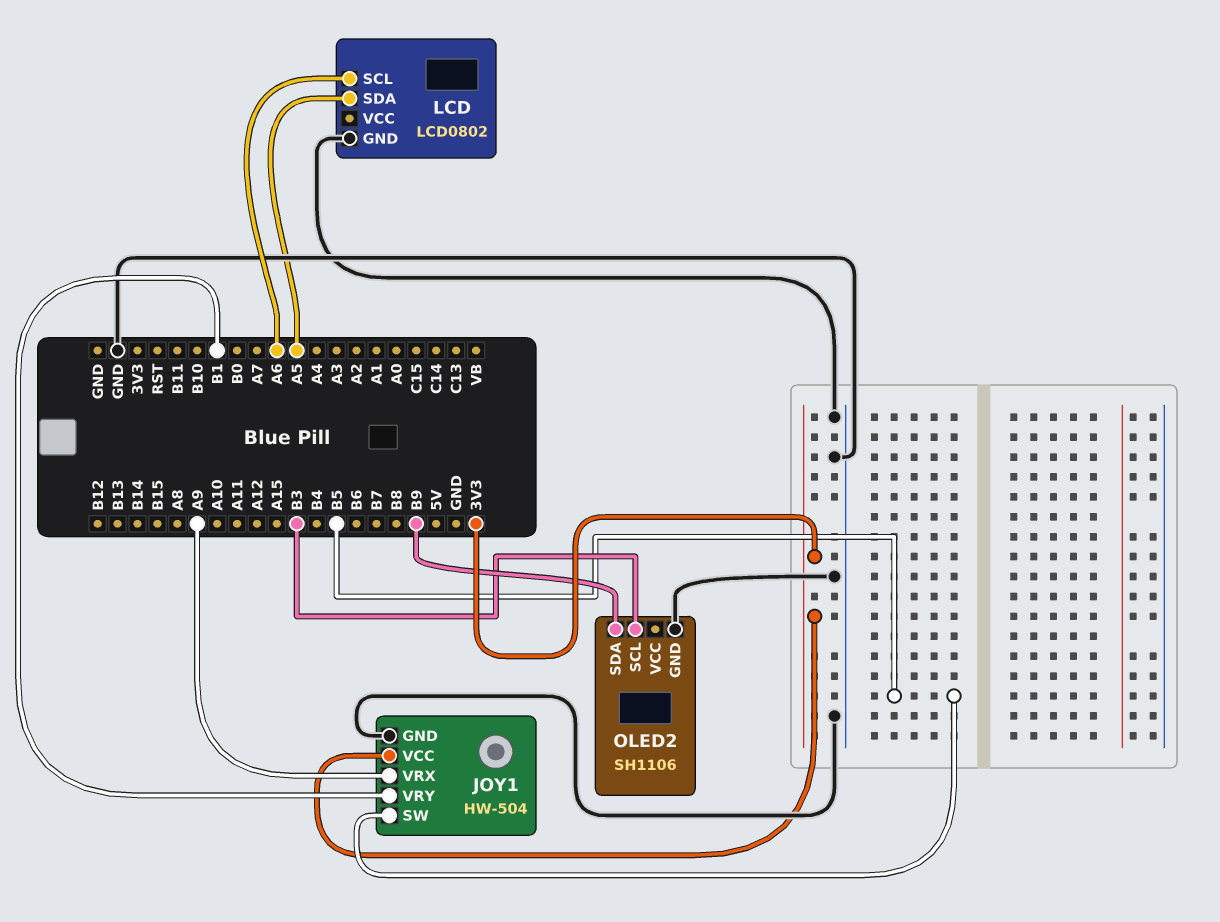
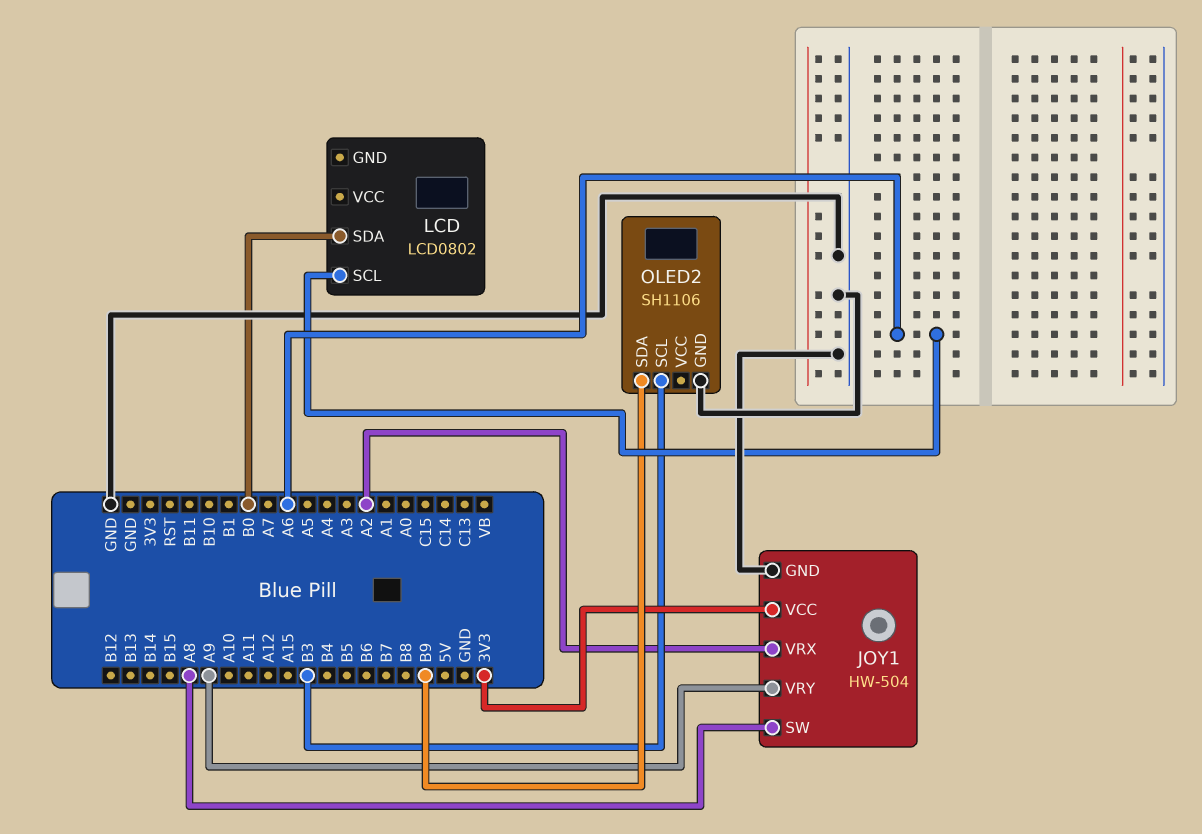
JOY1 pin SW: B5 -> A8
JOY1 pin VRX: A9 -> A2
JOY1 pin VRY: B1 -> A9
LCD pin GND: GND -> none
LCD pin SDA: A5 -> B0

